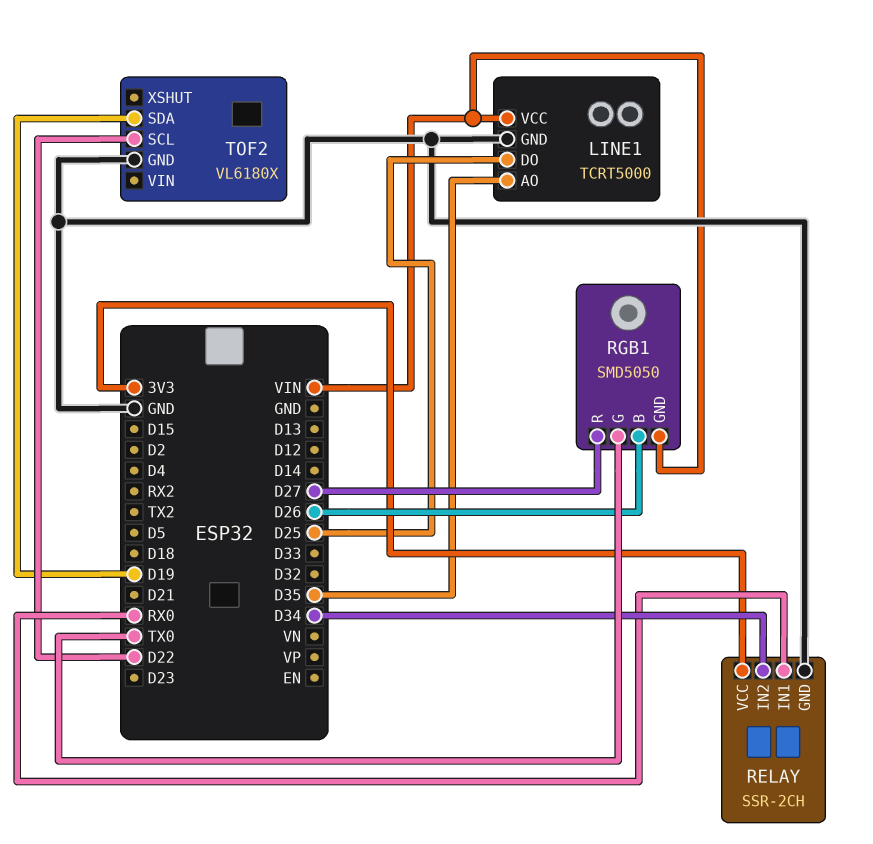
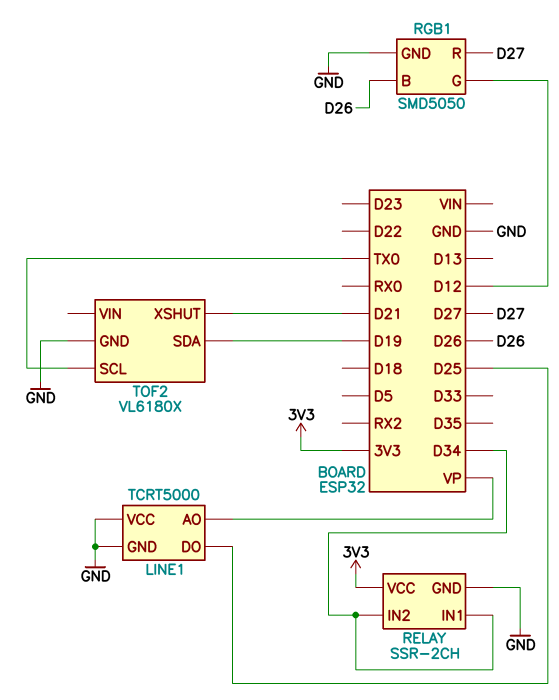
LINE1 pin AO: D35 -> VP
LINE1 pin VCC: VIN -> GND
RELAY pin IN1: RX0 -> D34
RGB1 pin G: TX0 -> D12
RGB1 pin GND: VIN -> GND
TOF2 pin SCL: D22 -> TX0
TOF2 pin XSHUT: none -> D21

